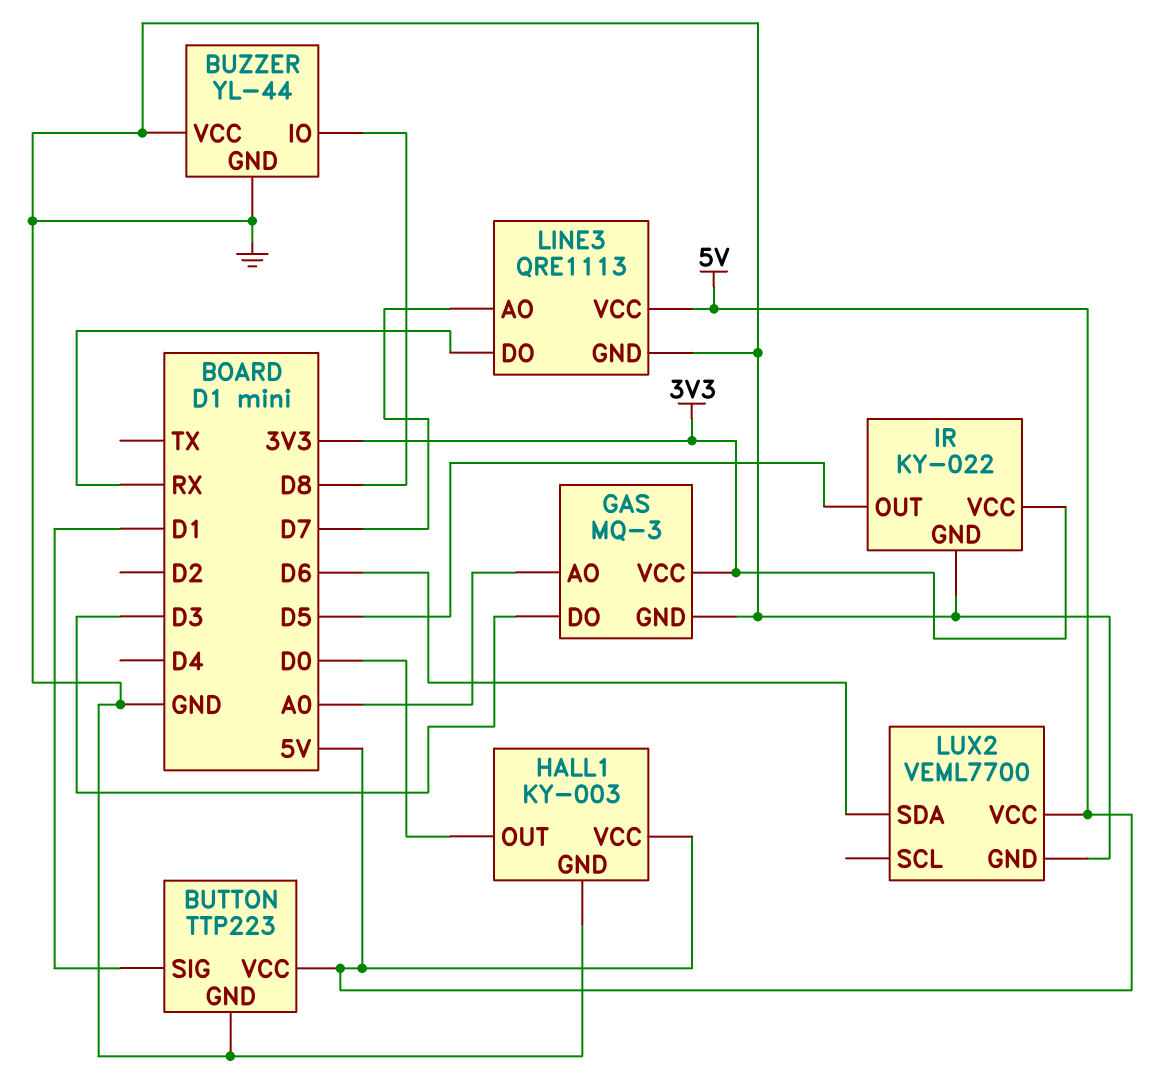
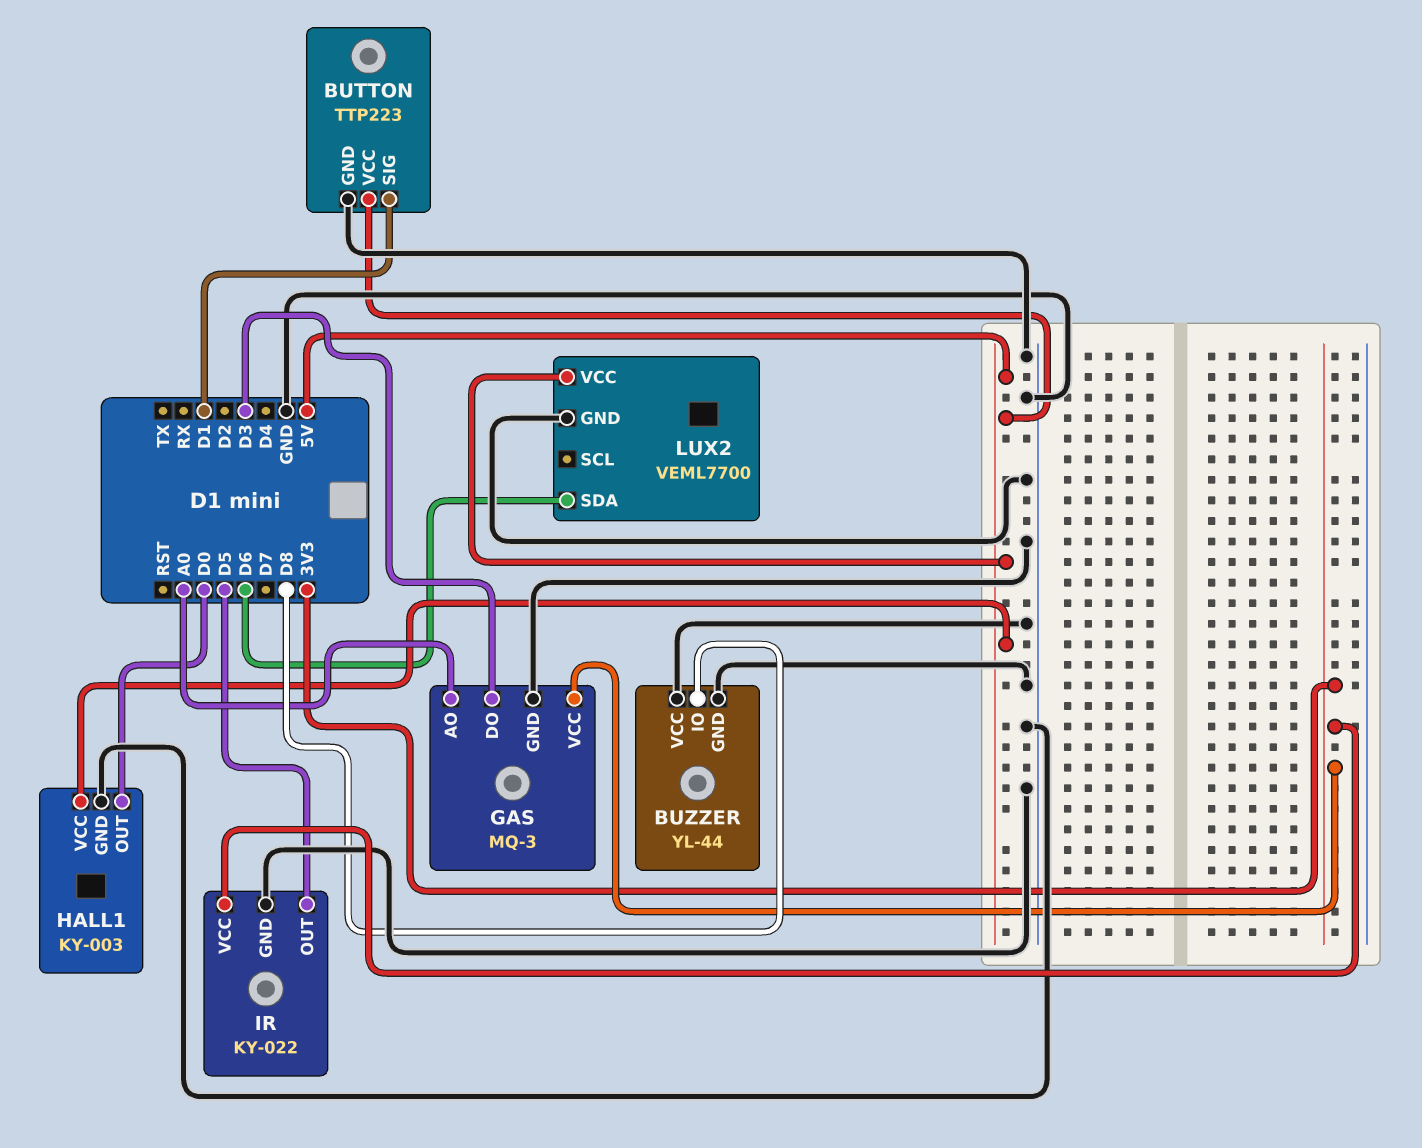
LINE3: QRE1113 -> none
LINE3 pin AO: D7 -> none
LINE3 pin DO: RX -> none
LINE3 pin GND: GND -> none
LINE3 pin VCC: 5V -> none

